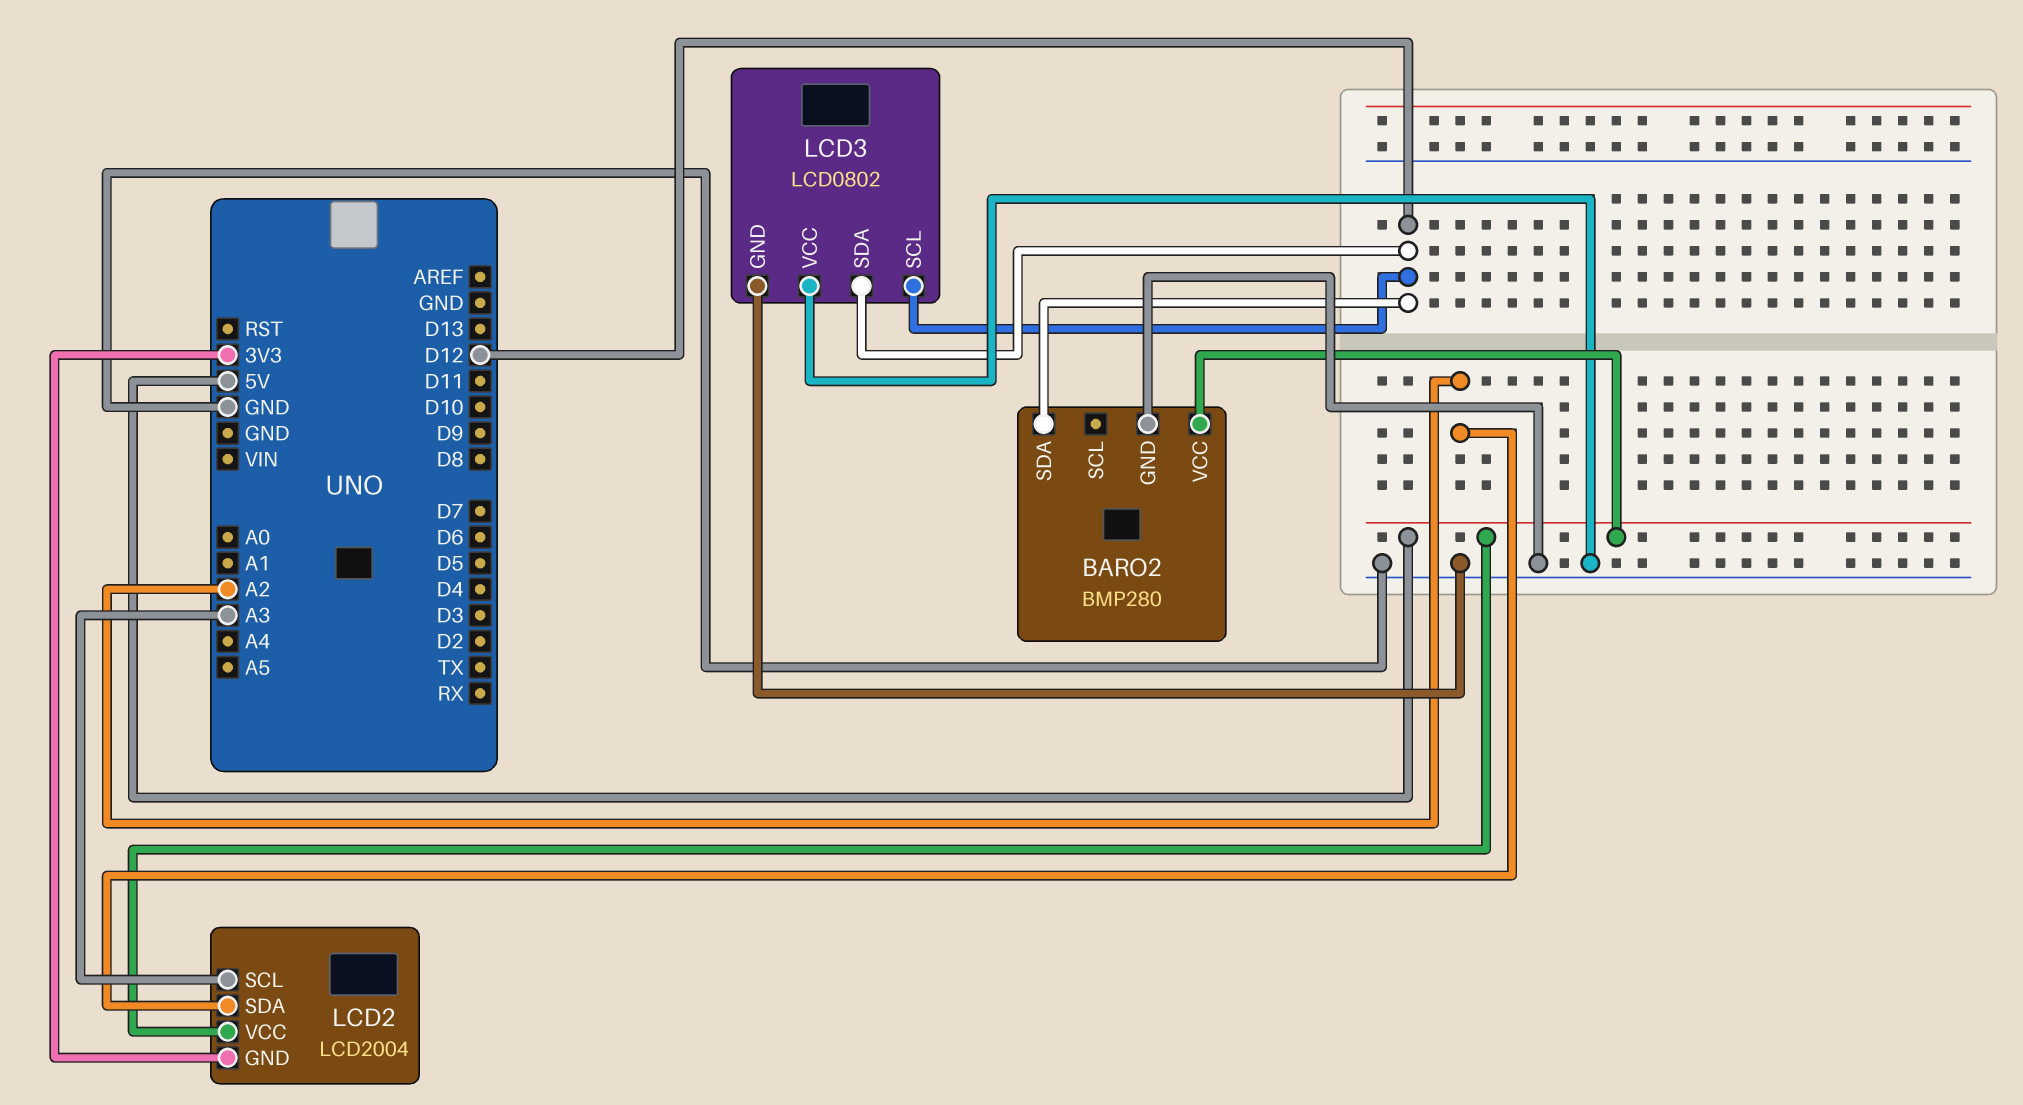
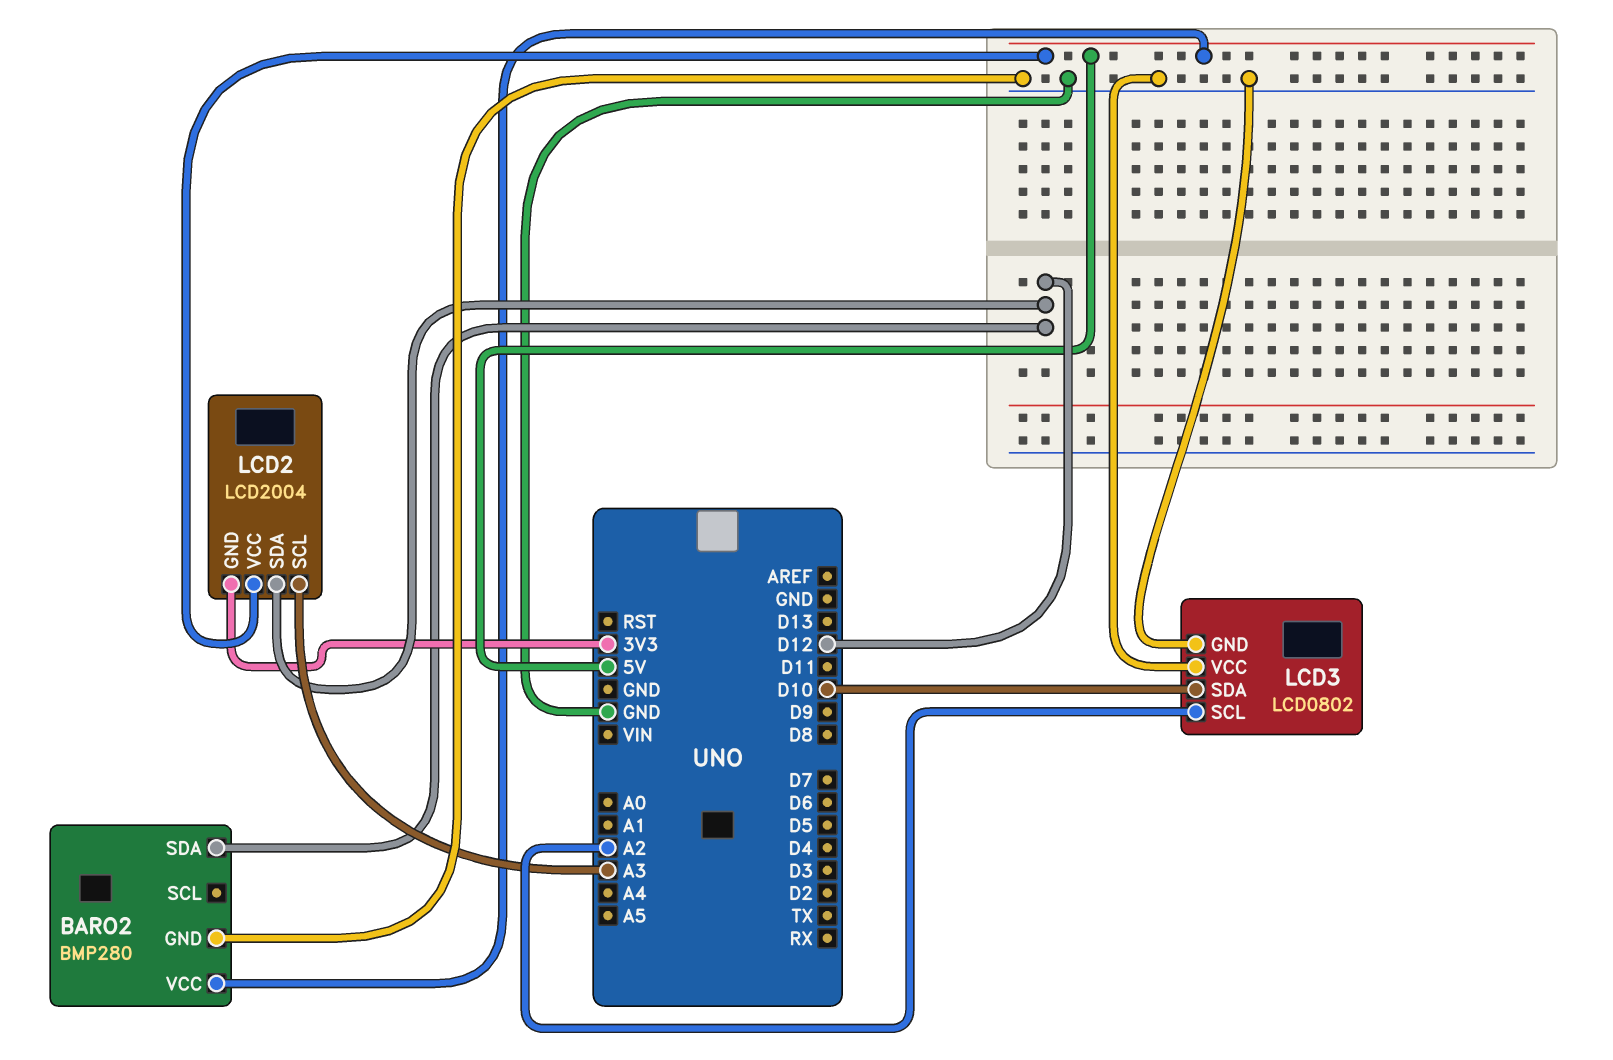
LCD2 pin SDA: A2 -> D12
LCD3 pin SCL: D12 -> A2
LCD3 pin SDA: D12 -> D10

